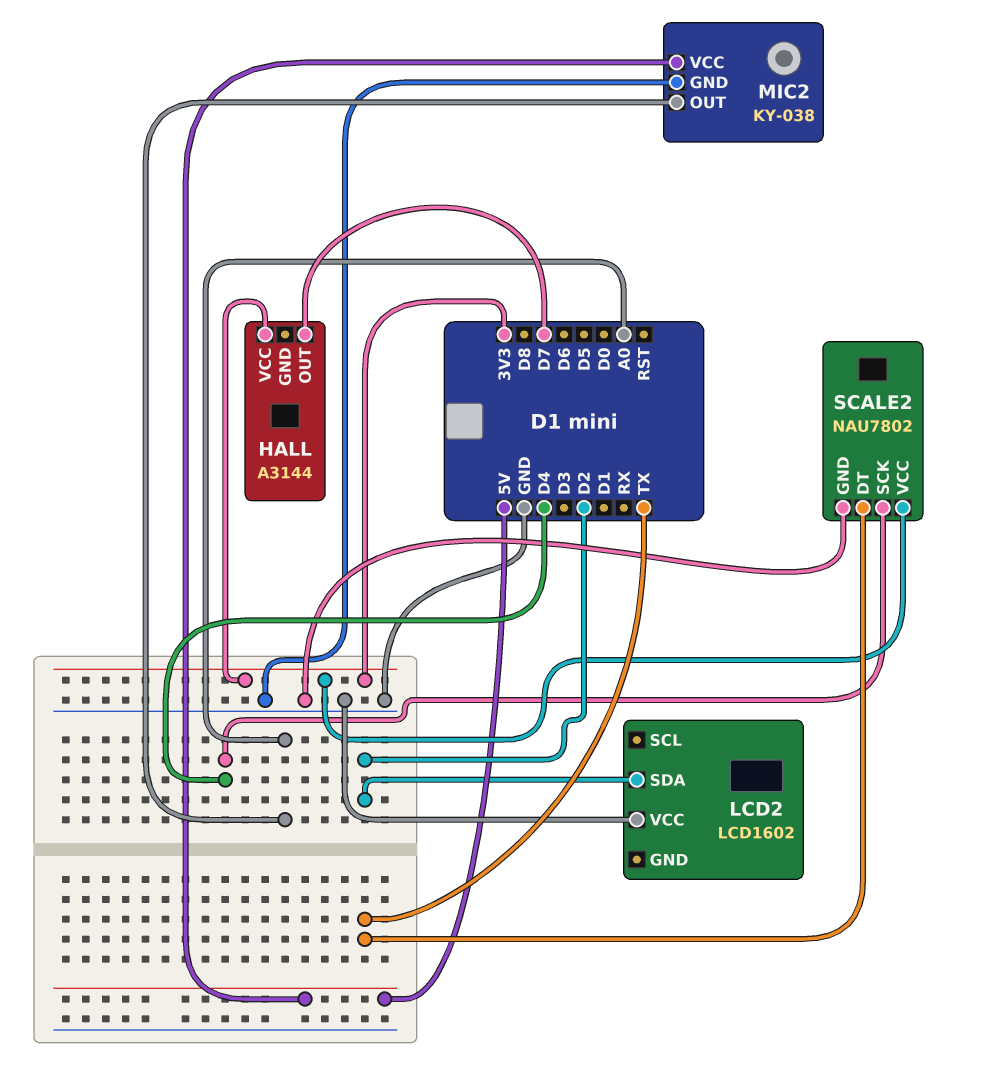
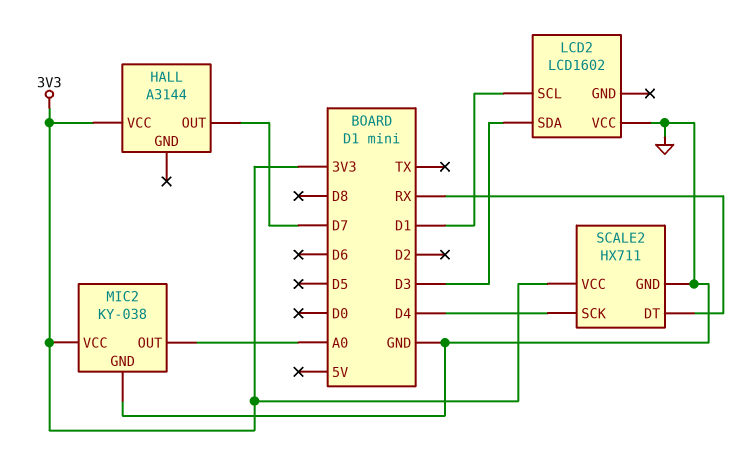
LCD2 pin SCL: none -> D1
LCD2 pin SDA: D2 -> D3
MIC2 pin VCC: 5V -> 3V3
SCALE2: NAU7802 -> HX711
SCALE2 pin DT: TX -> RX

